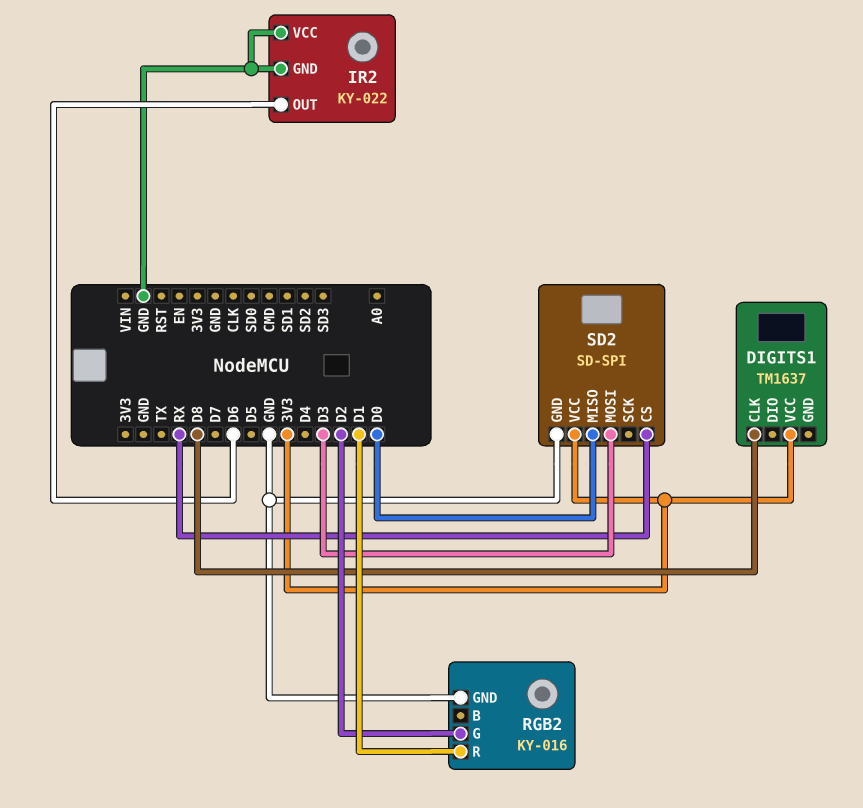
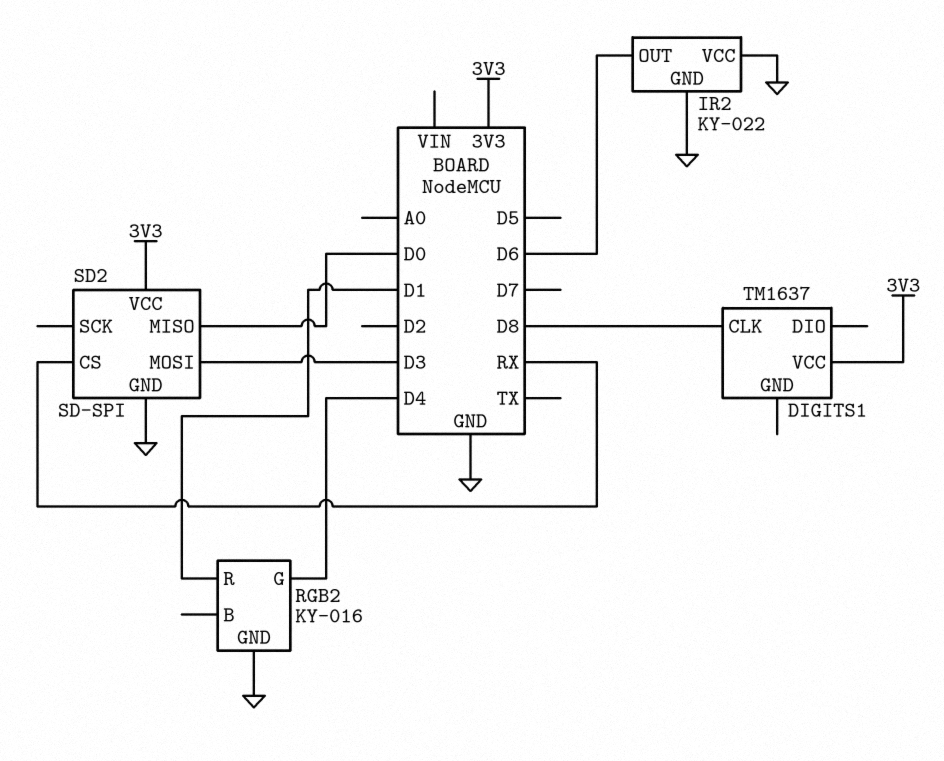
RGB2 pin G: D2 -> D4

